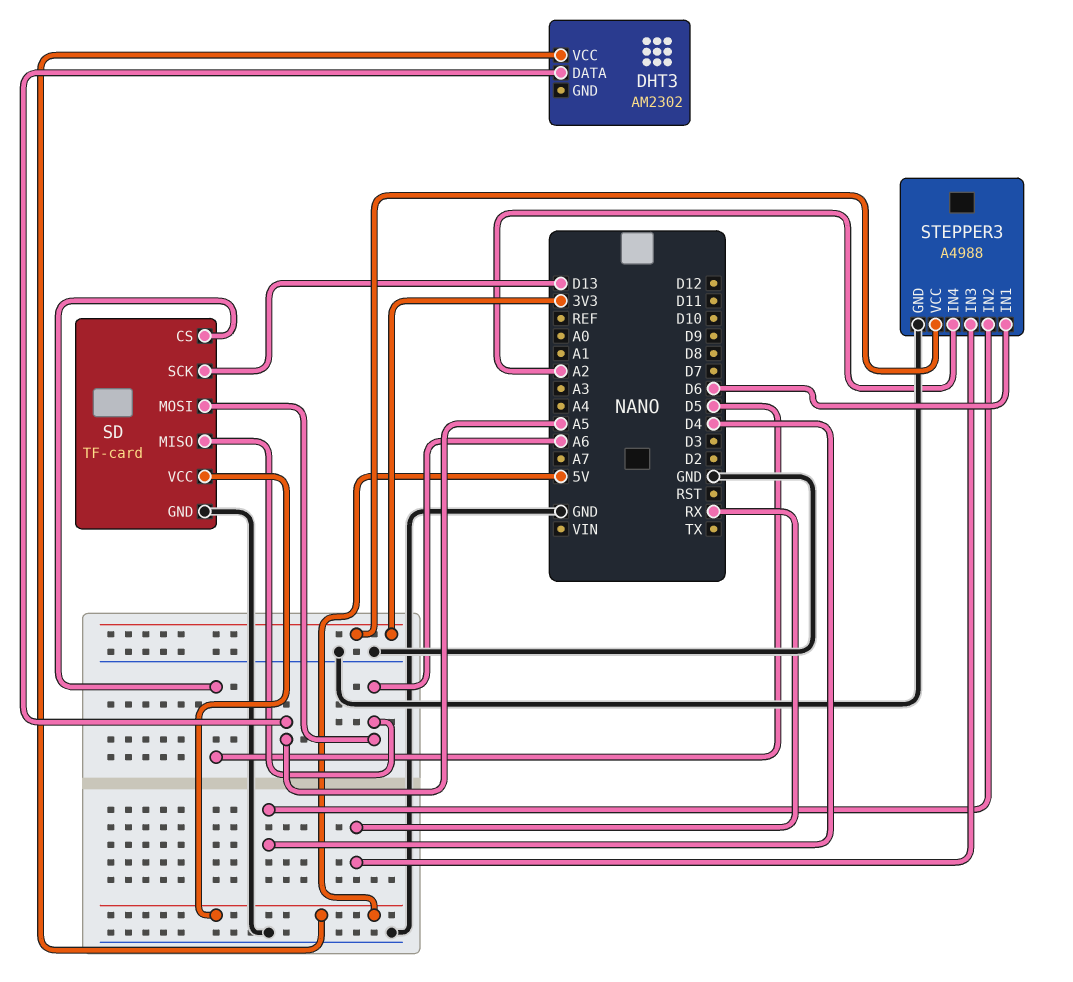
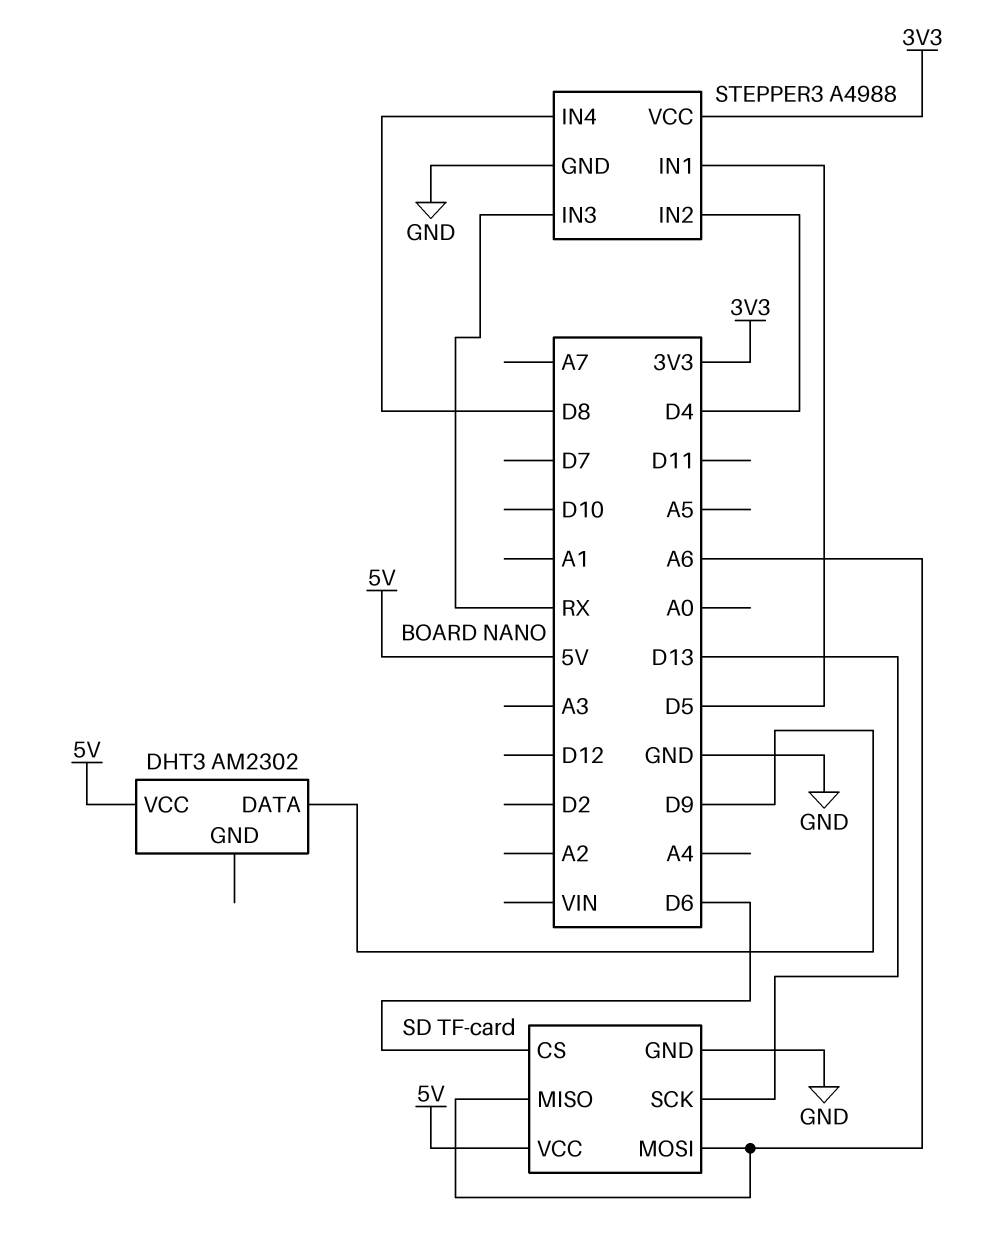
DHT3 pin DATA: A5 -> D9
SD pin CS: D5 -> D6
STEPPER3 pin IN1: D6 -> D5
STEPPER3 pin IN4: A2 -> D8

